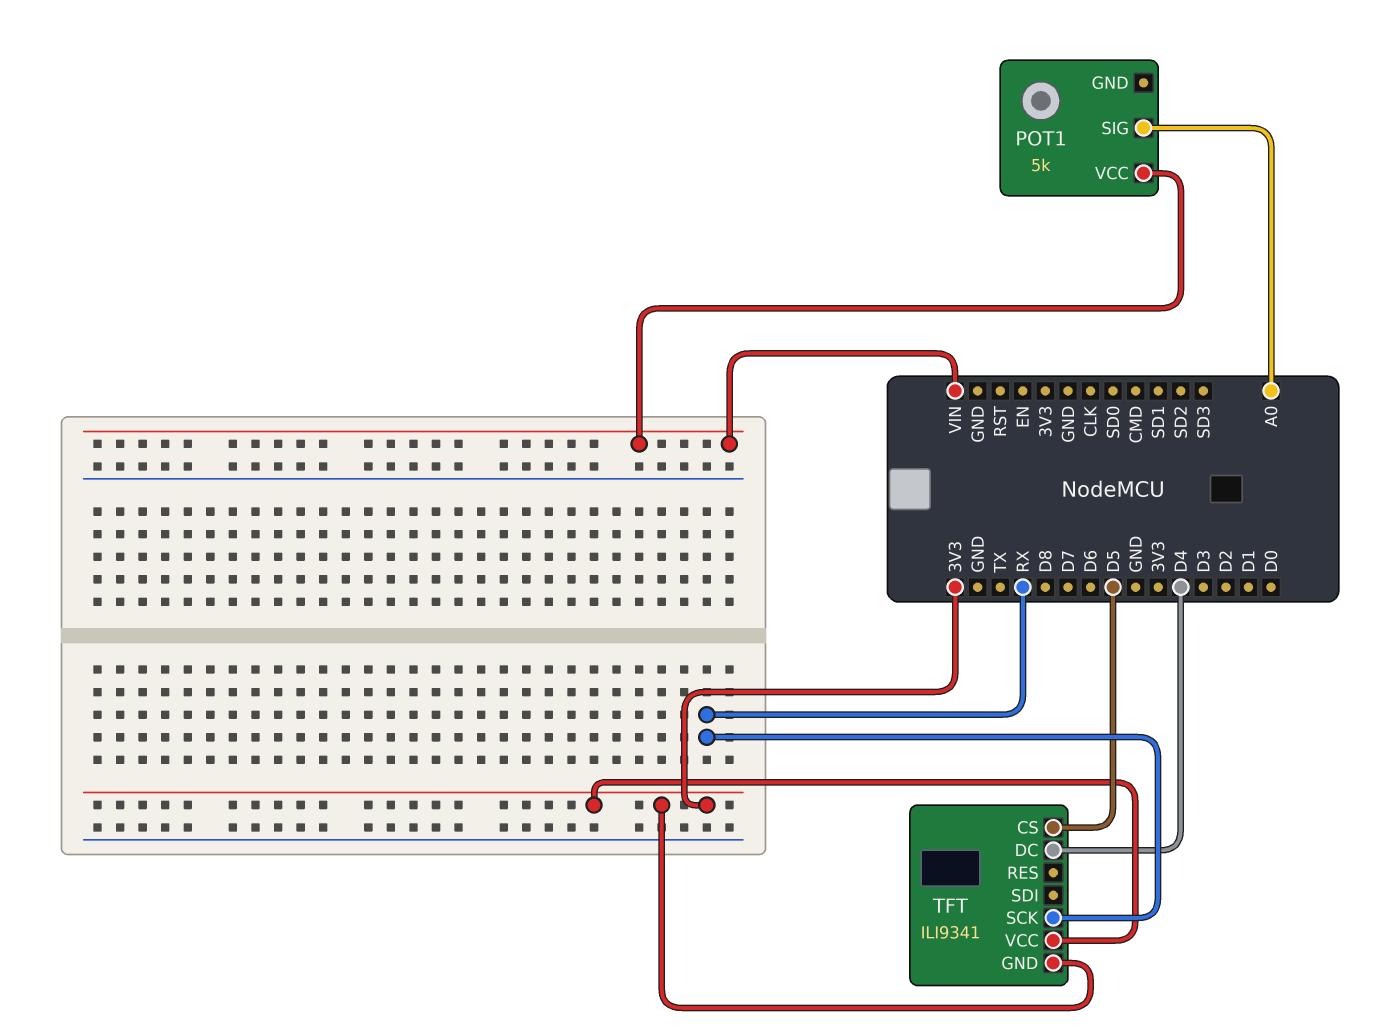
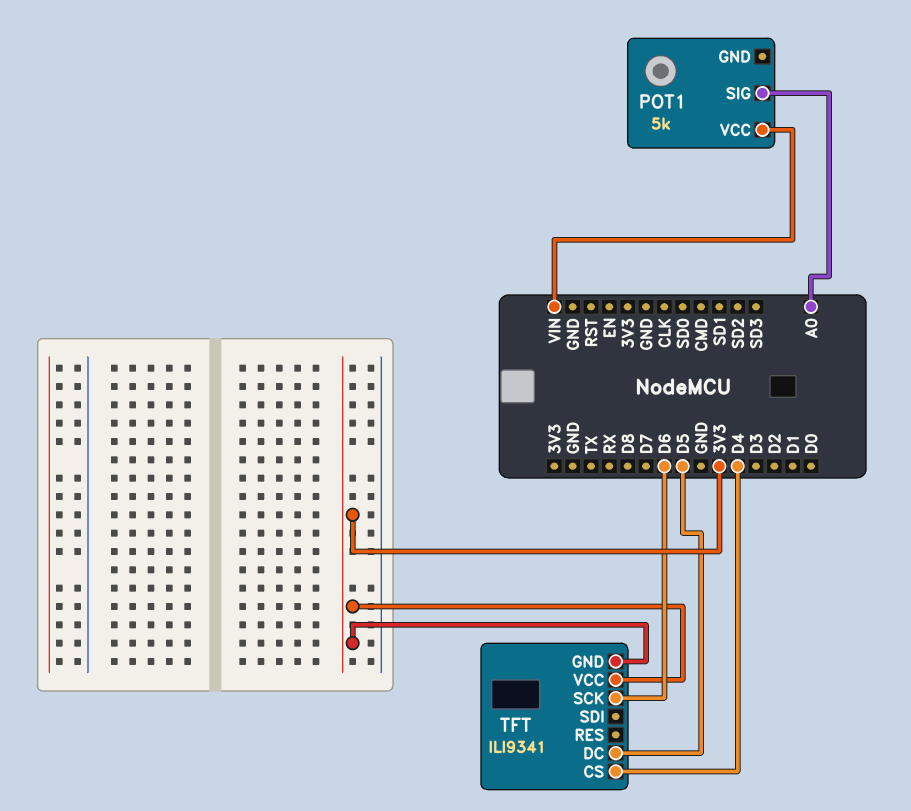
TFT pin CS: D5 -> D4
TFT pin DC: D4 -> D5
TFT pin SCK: RX -> D6

